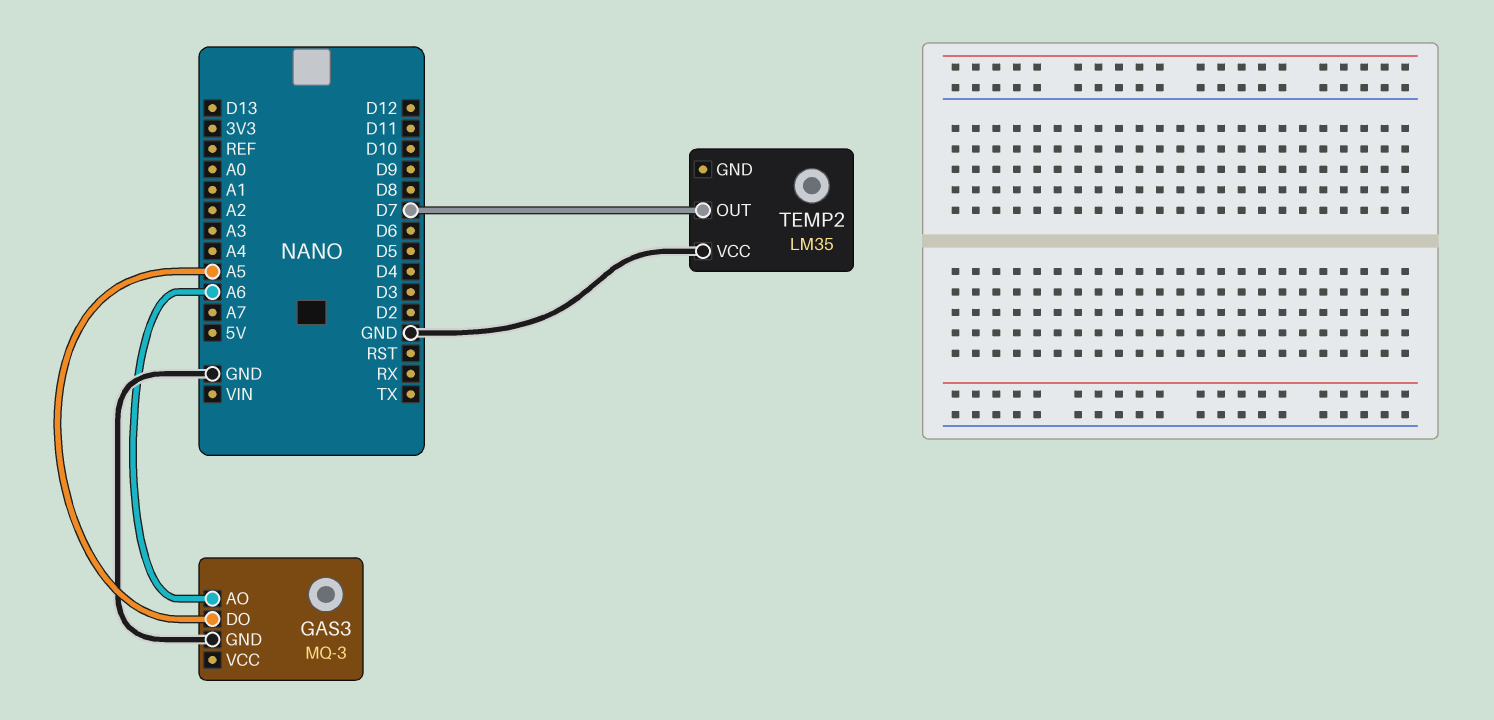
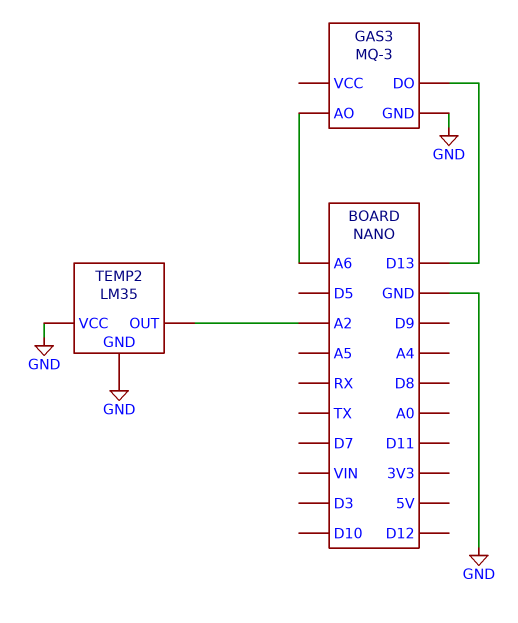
GAS3 pin DO: A5 -> D13
TEMP2 pin GND: none -> GND
TEMP2 pin OUT: D7 -> A2

